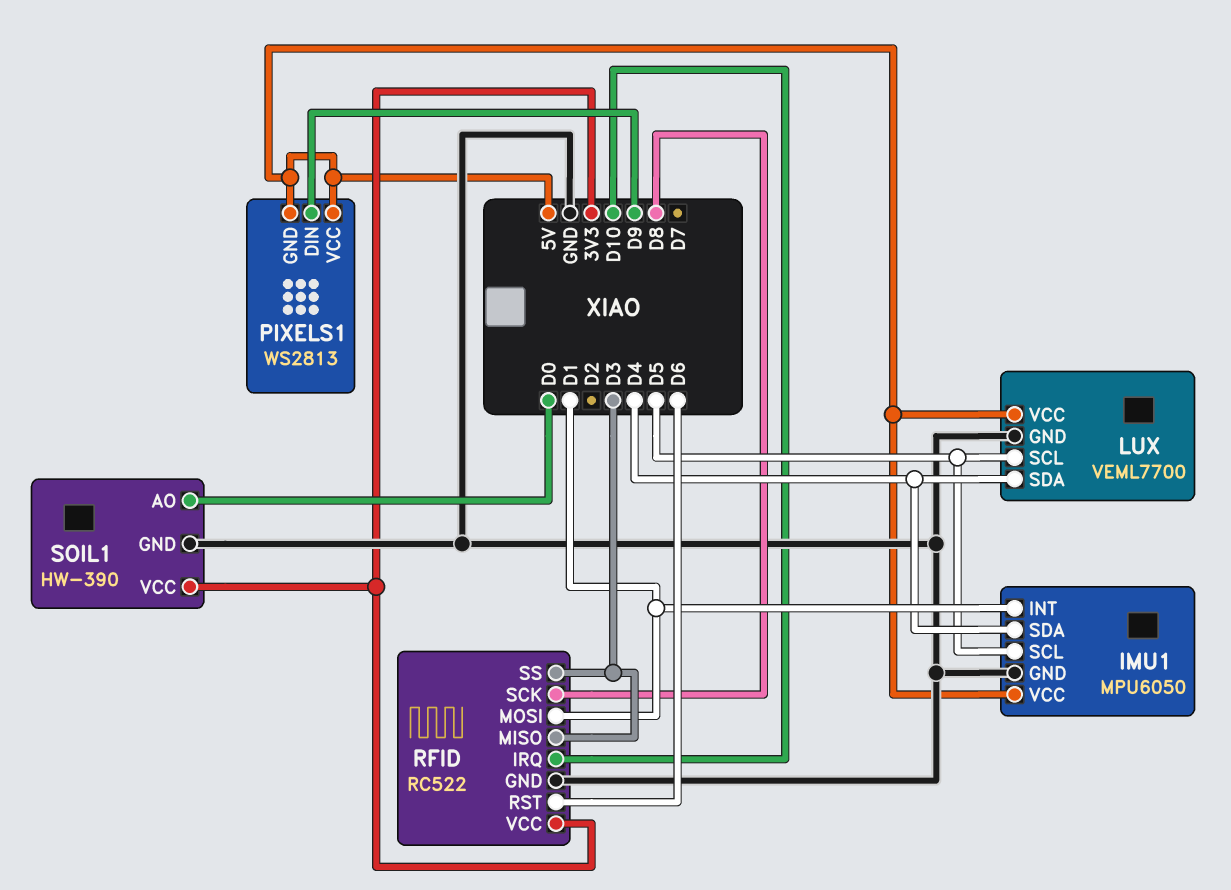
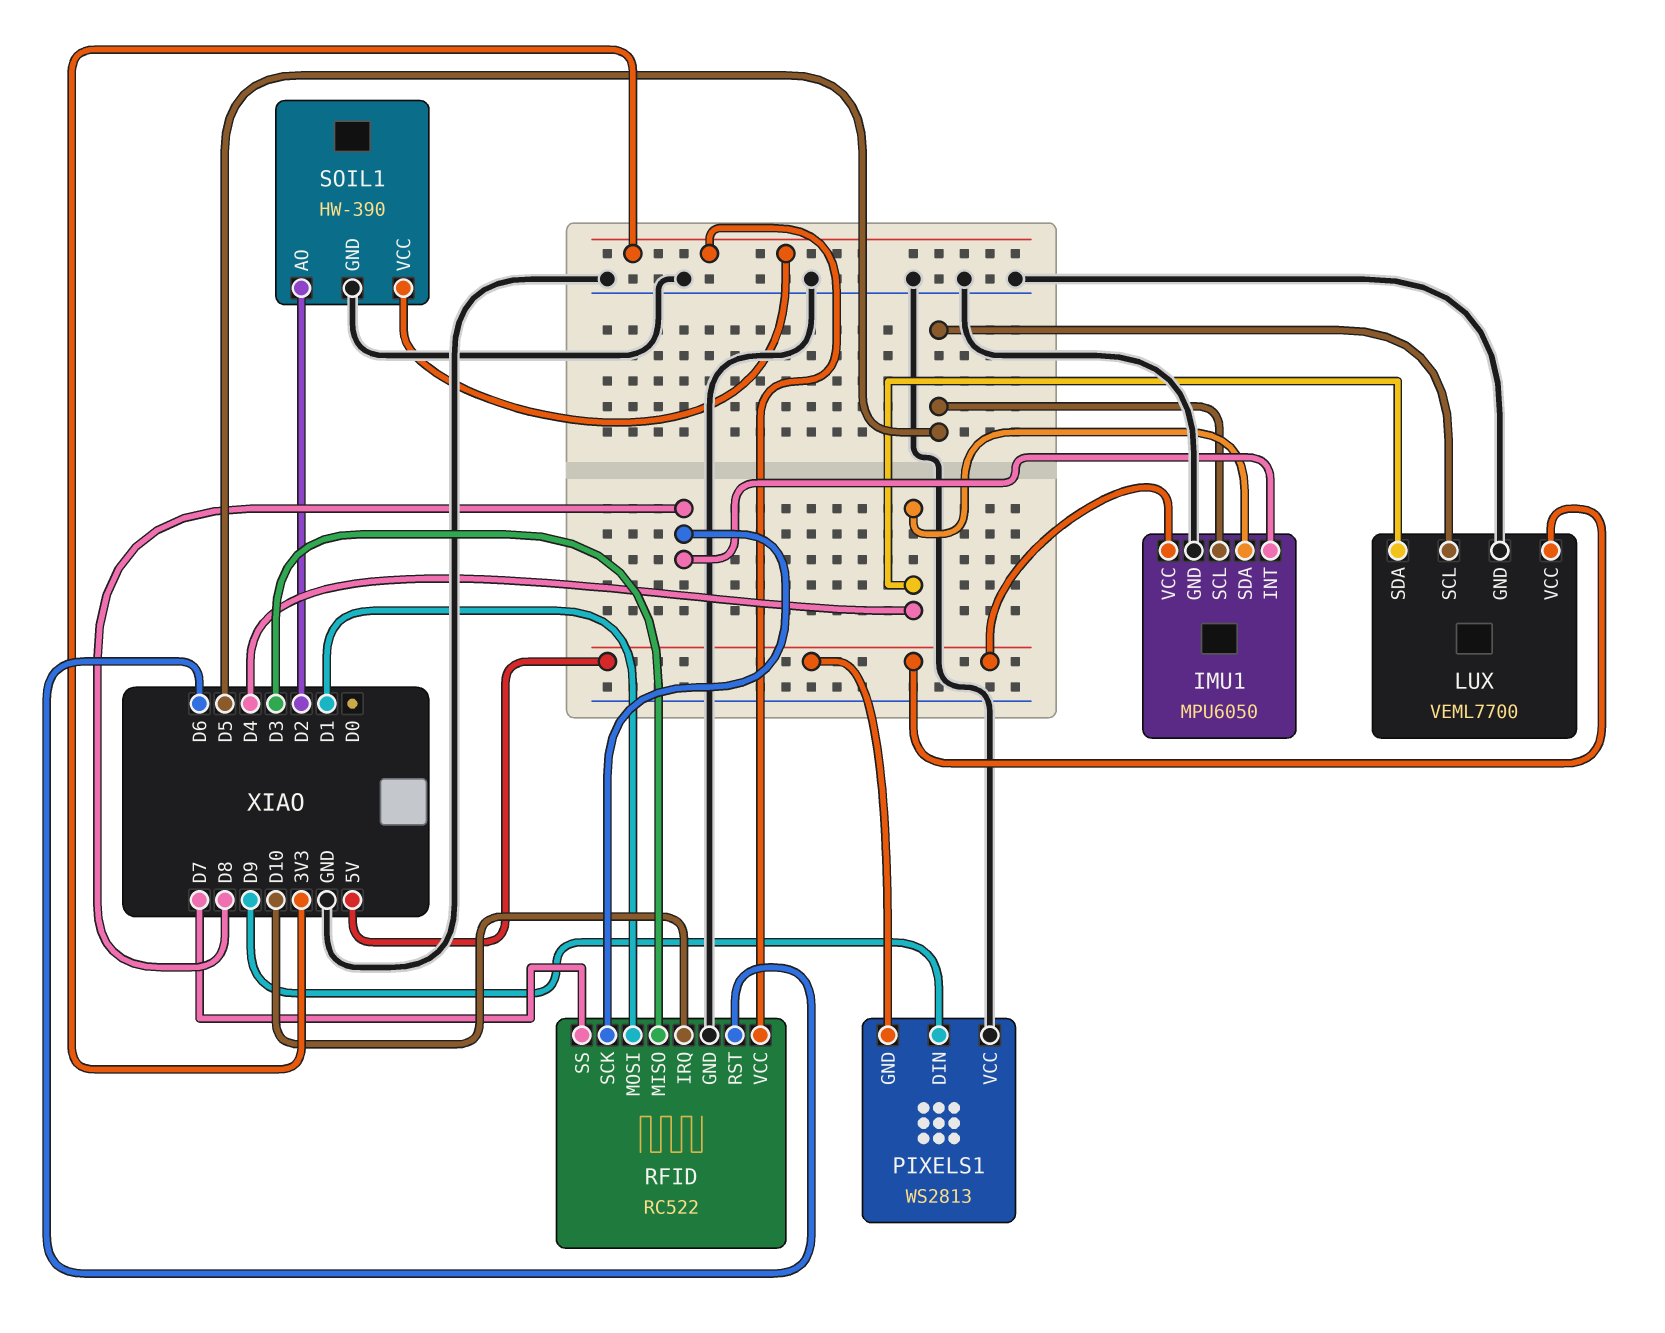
IMU1 pin INT: D1 -> D8
PIXELS1 pin VCC: 5V -> GND
RFID pin SS: D3 -> D7
SOIL1 pin AO: D0 -> D2

